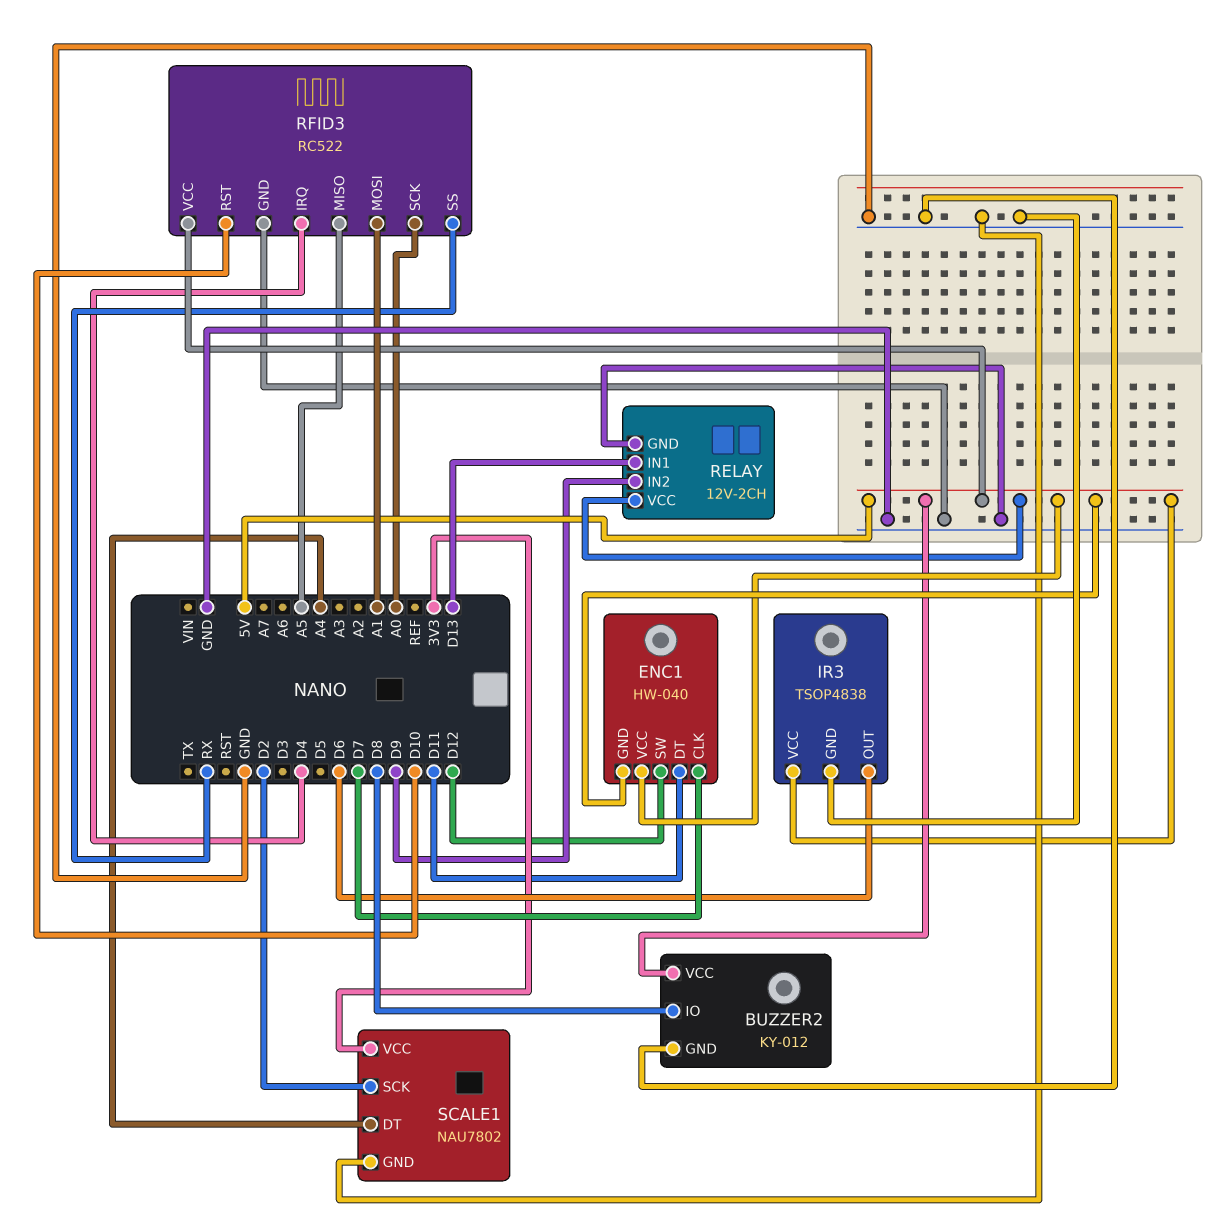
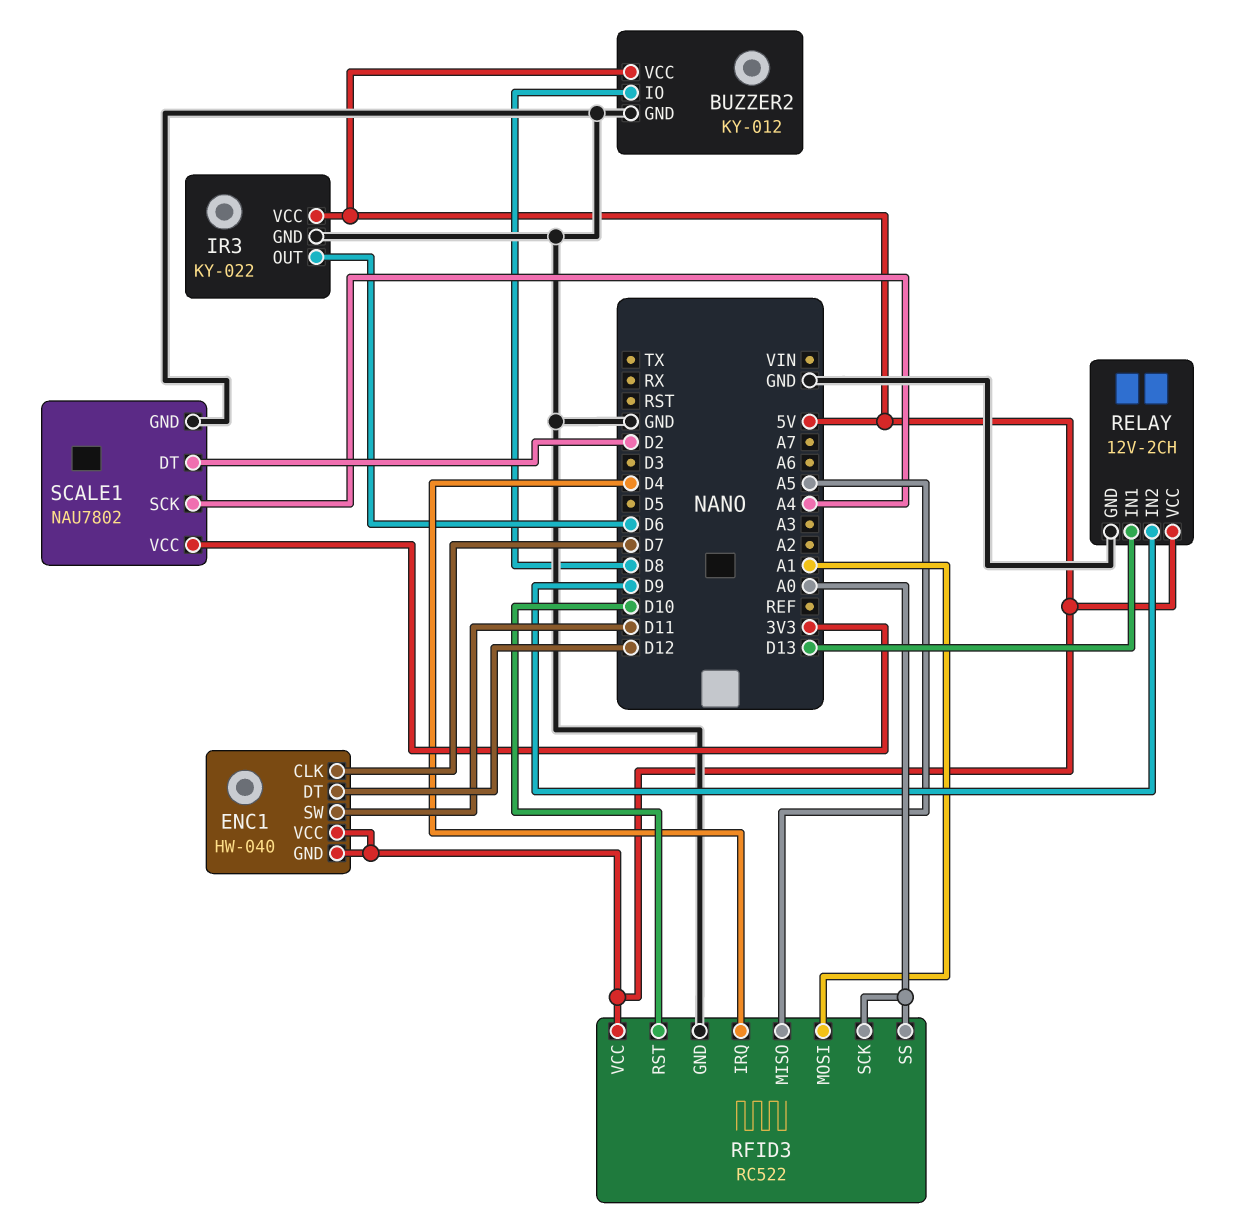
ENC1 pin DT: D11 -> D12
ENC1 pin SW: D12 -> D11
IR3: TSOP4838 -> KY-022
RFID3 pin SS: RX -> A0
SCALE1 pin DT: A4 -> D2
SCALE1 pin SCK: D2 -> A4

